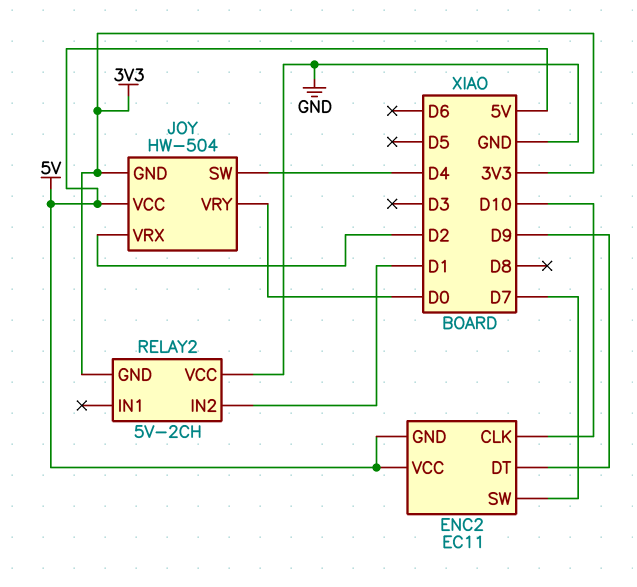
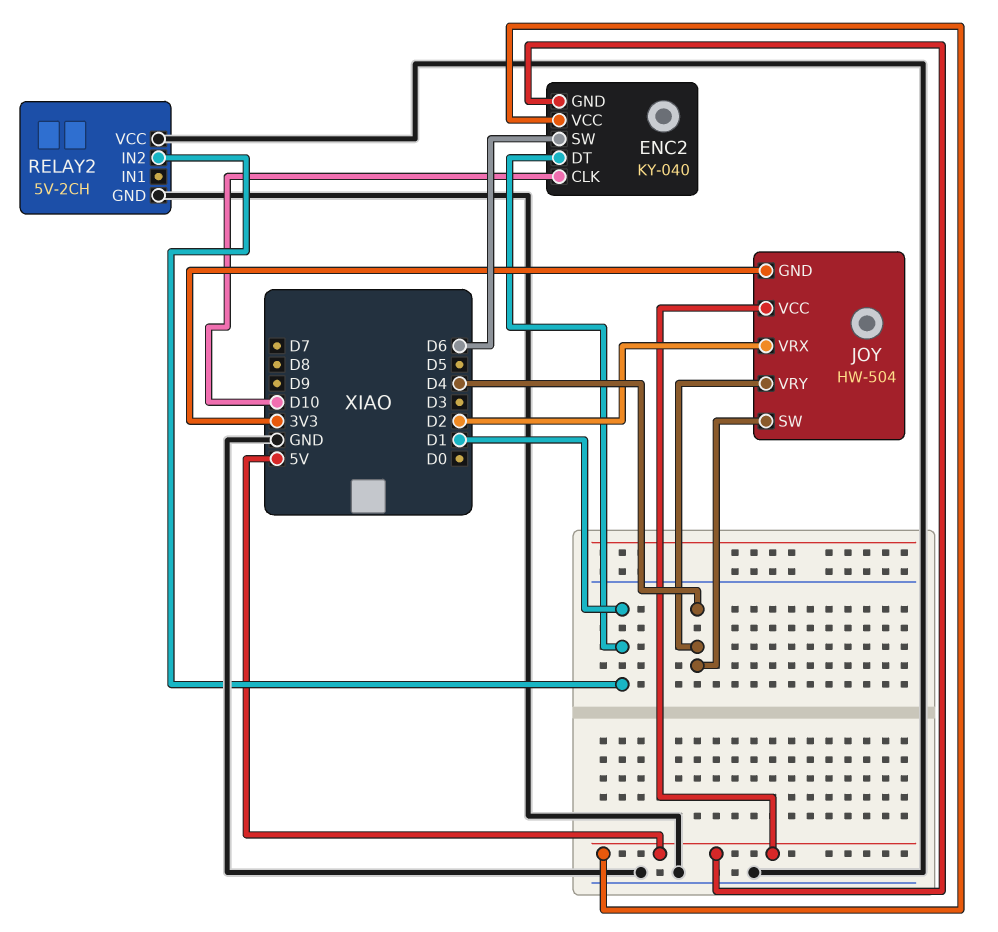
ENC2: EC11 -> KY-040
ENC2 pin DT: D9 -> D1
ENC2 pin SW: D7 -> D6
JOY pin VRY: D0 -> D4
RELAY2 pin GND: 3V3 -> GND

